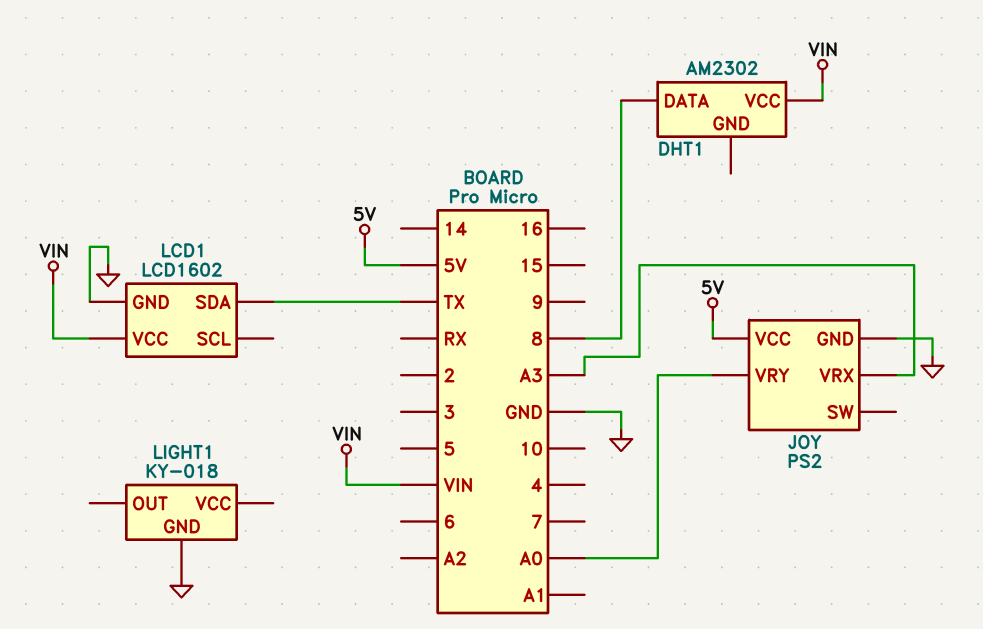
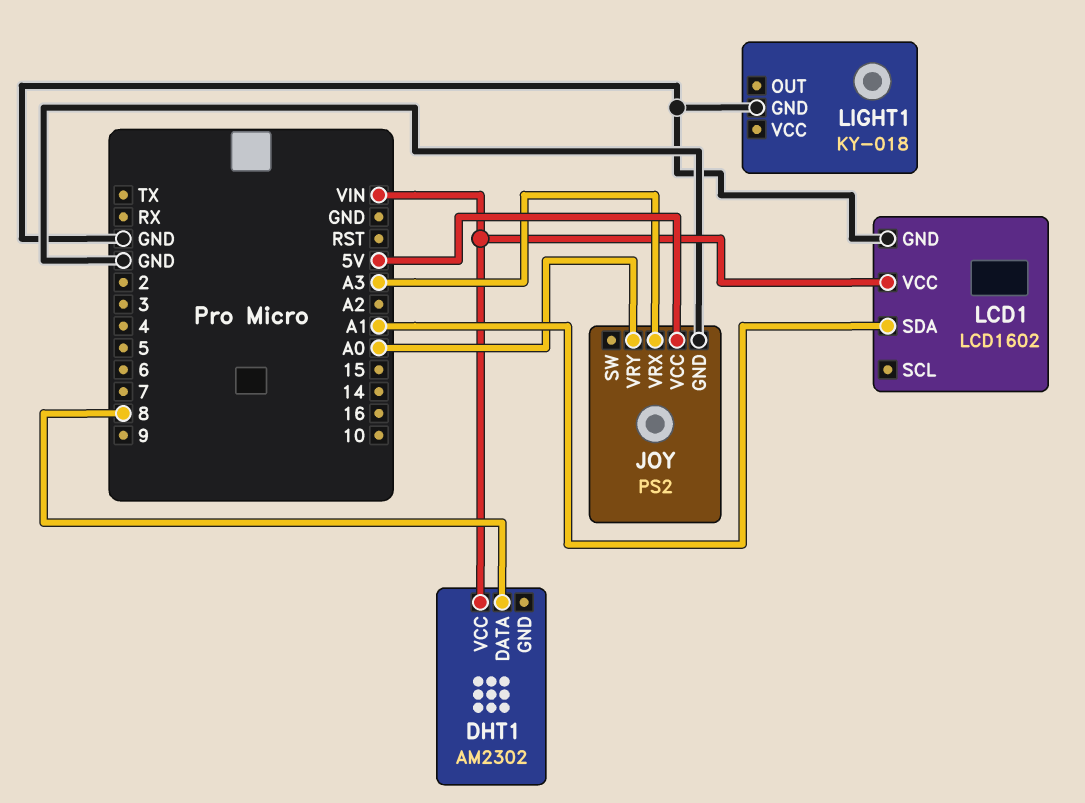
LCD1 pin SDA: TX -> A1

